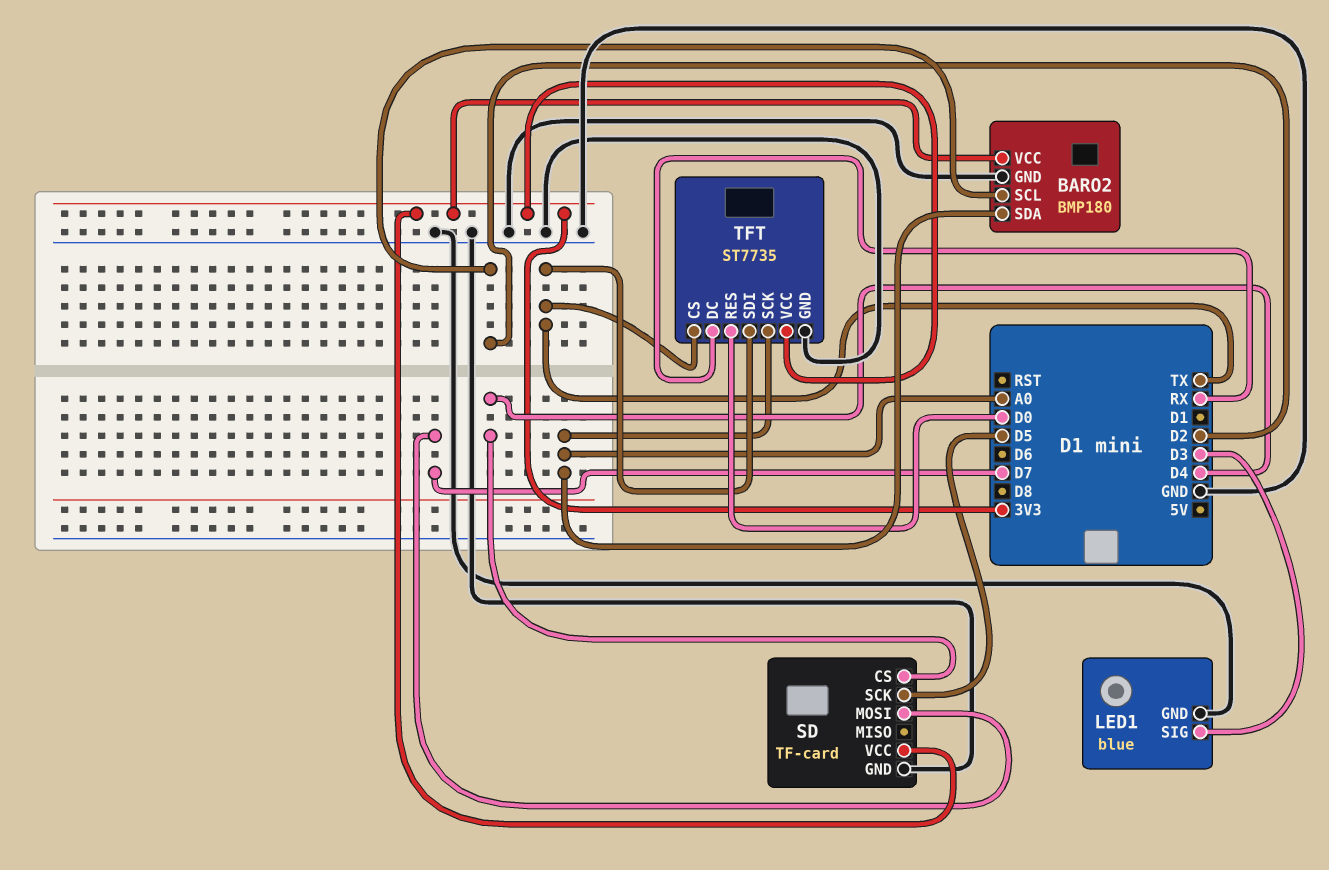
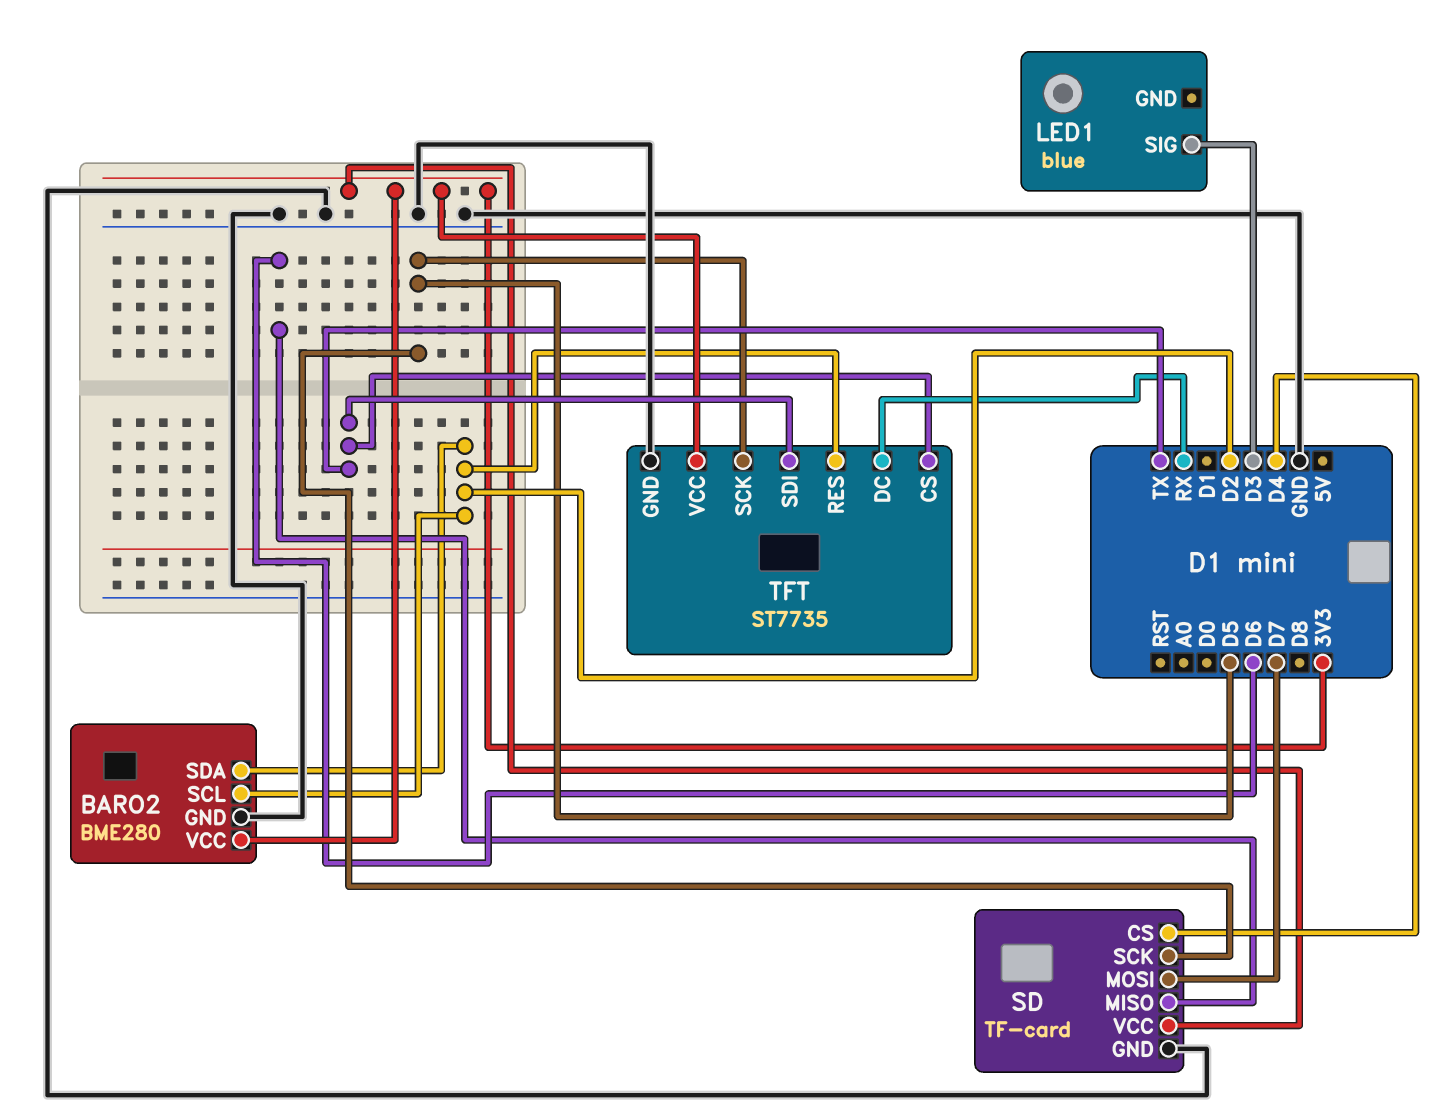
BARO2: BMP180 -> BME280
BARO2 pin SDA: A0 -> D2
LED1 pin GND: GND -> none
SD pin MISO: none -> D6
TFT pin RES: D0 -> D2
TFT pin SCK: A0 -> D5

